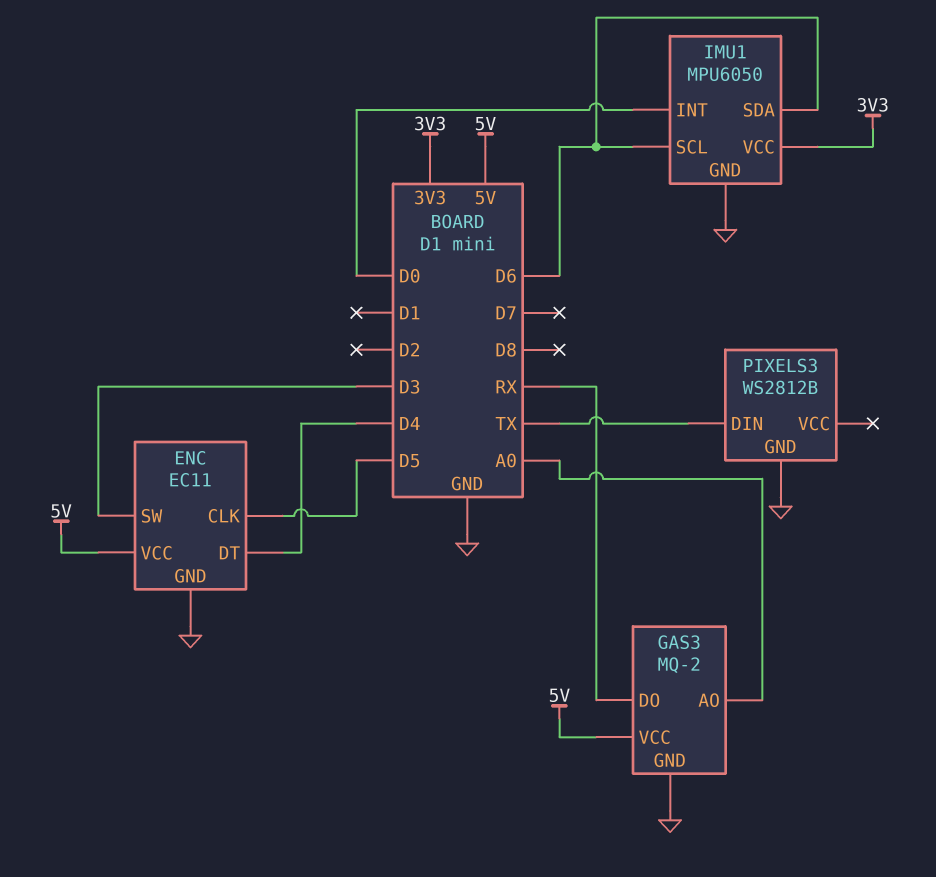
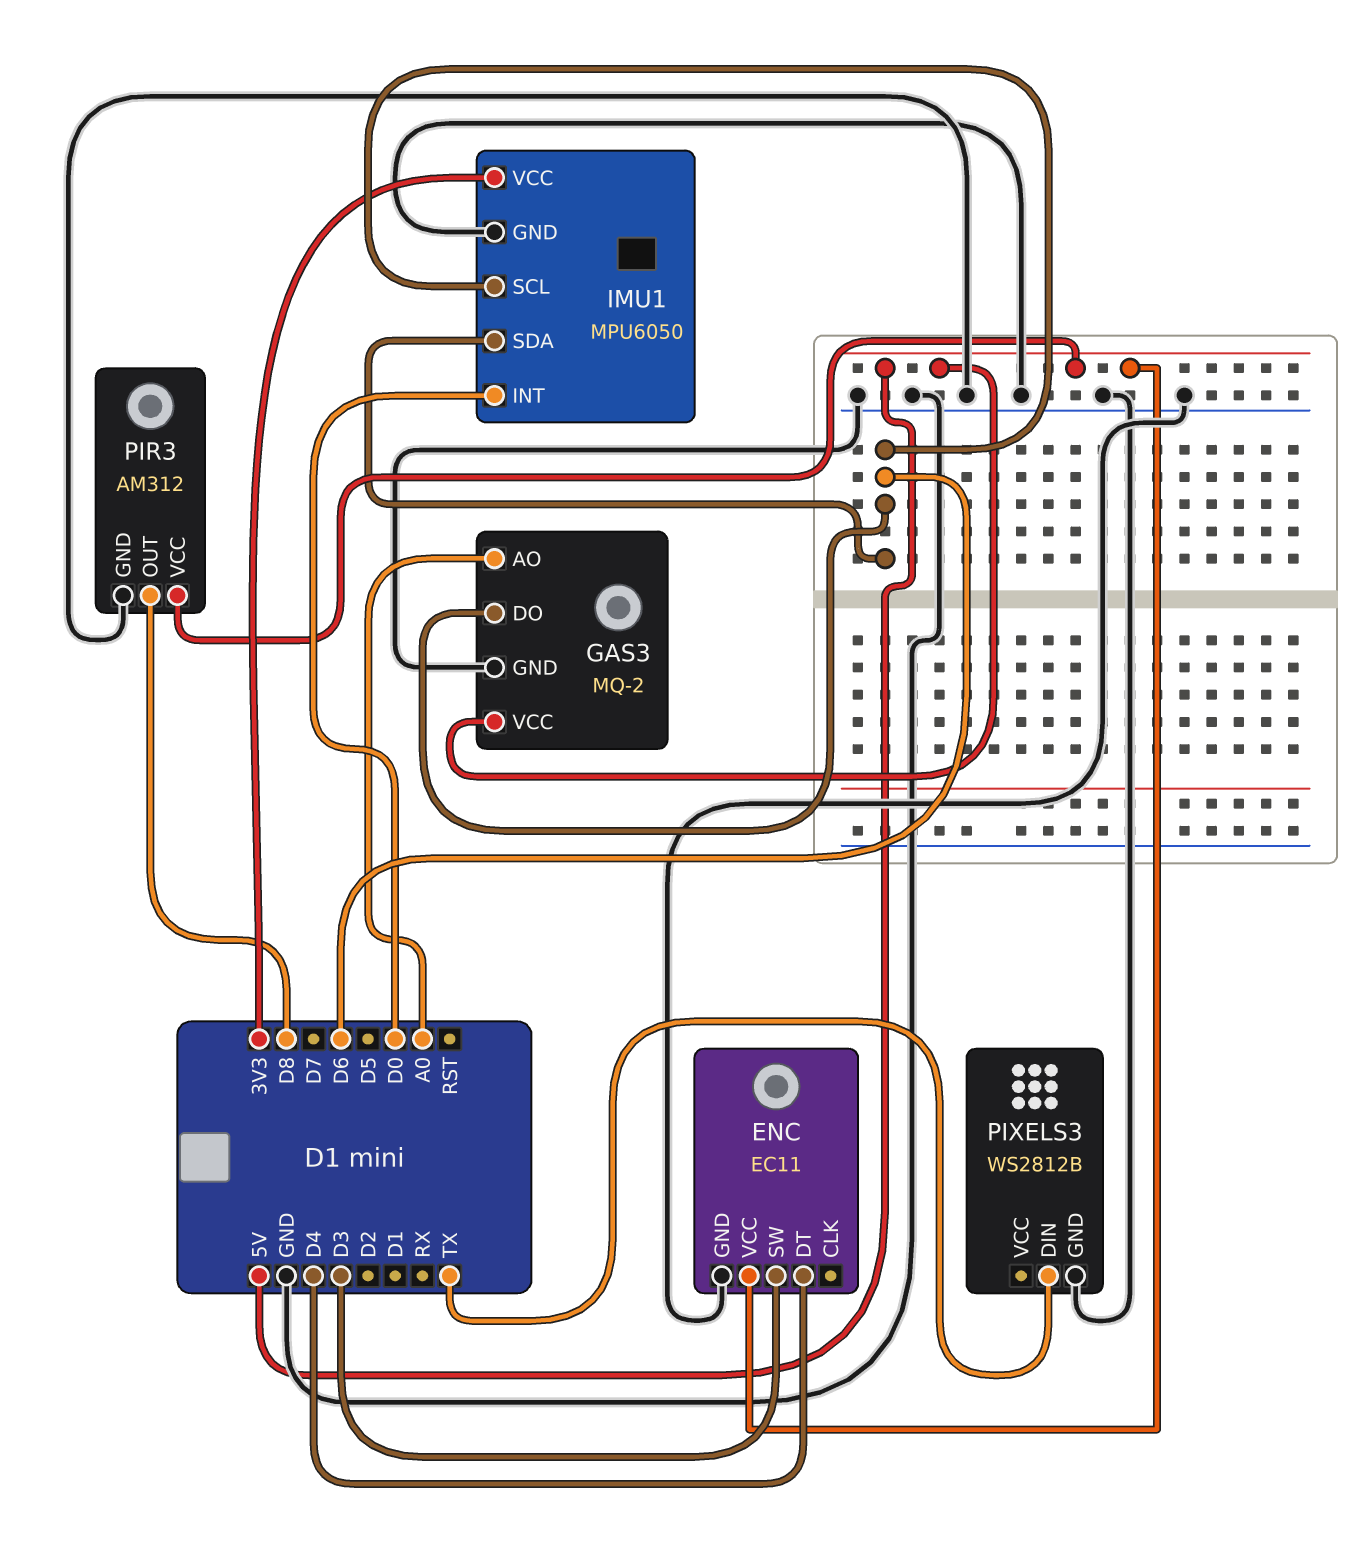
ENC pin CLK: D5 -> none
GAS3 pin DO: RX -> D6
PIR3: none -> AM312
PIR3 pin GND: none -> GND
PIR3 pin OUT: none -> D8
PIR3 pin VCC: none -> 5V

